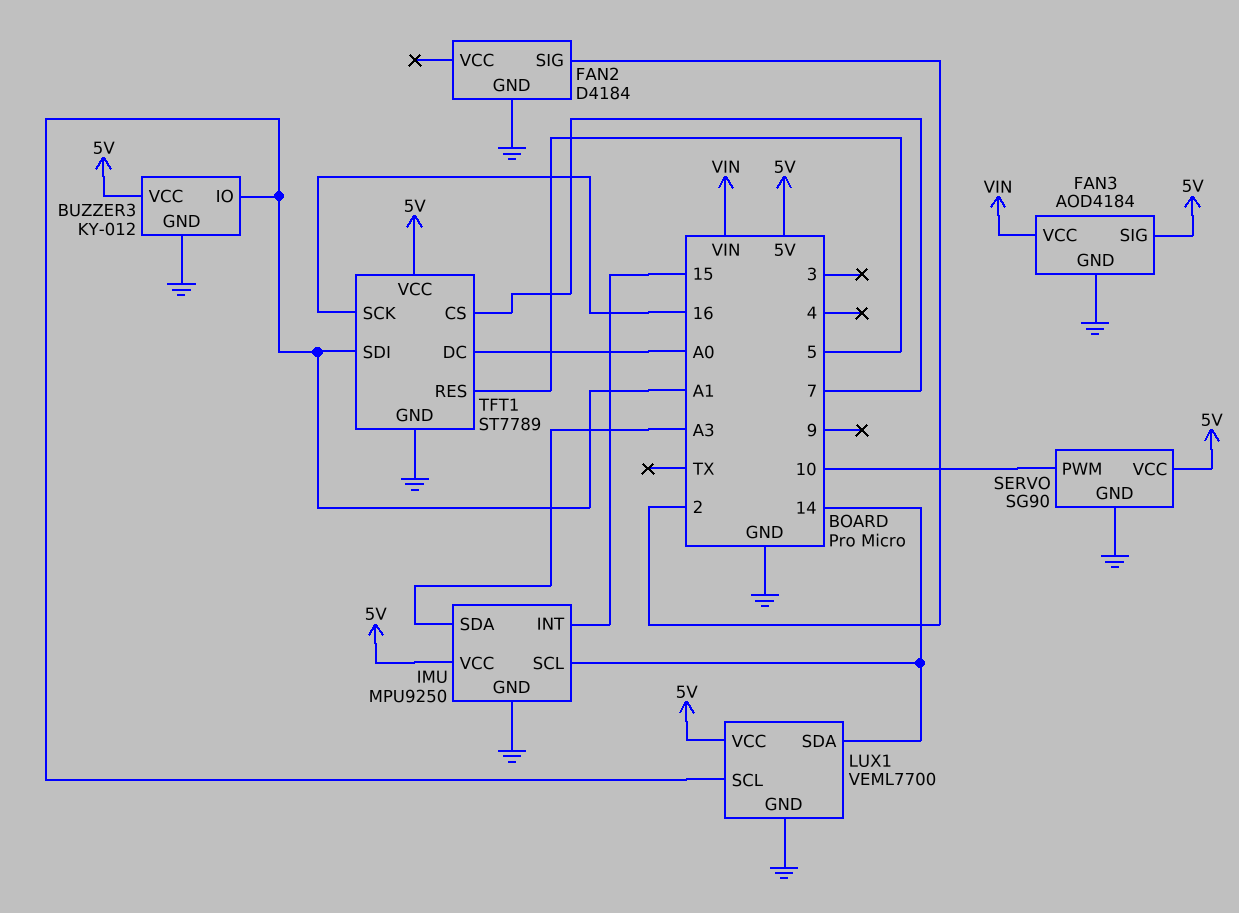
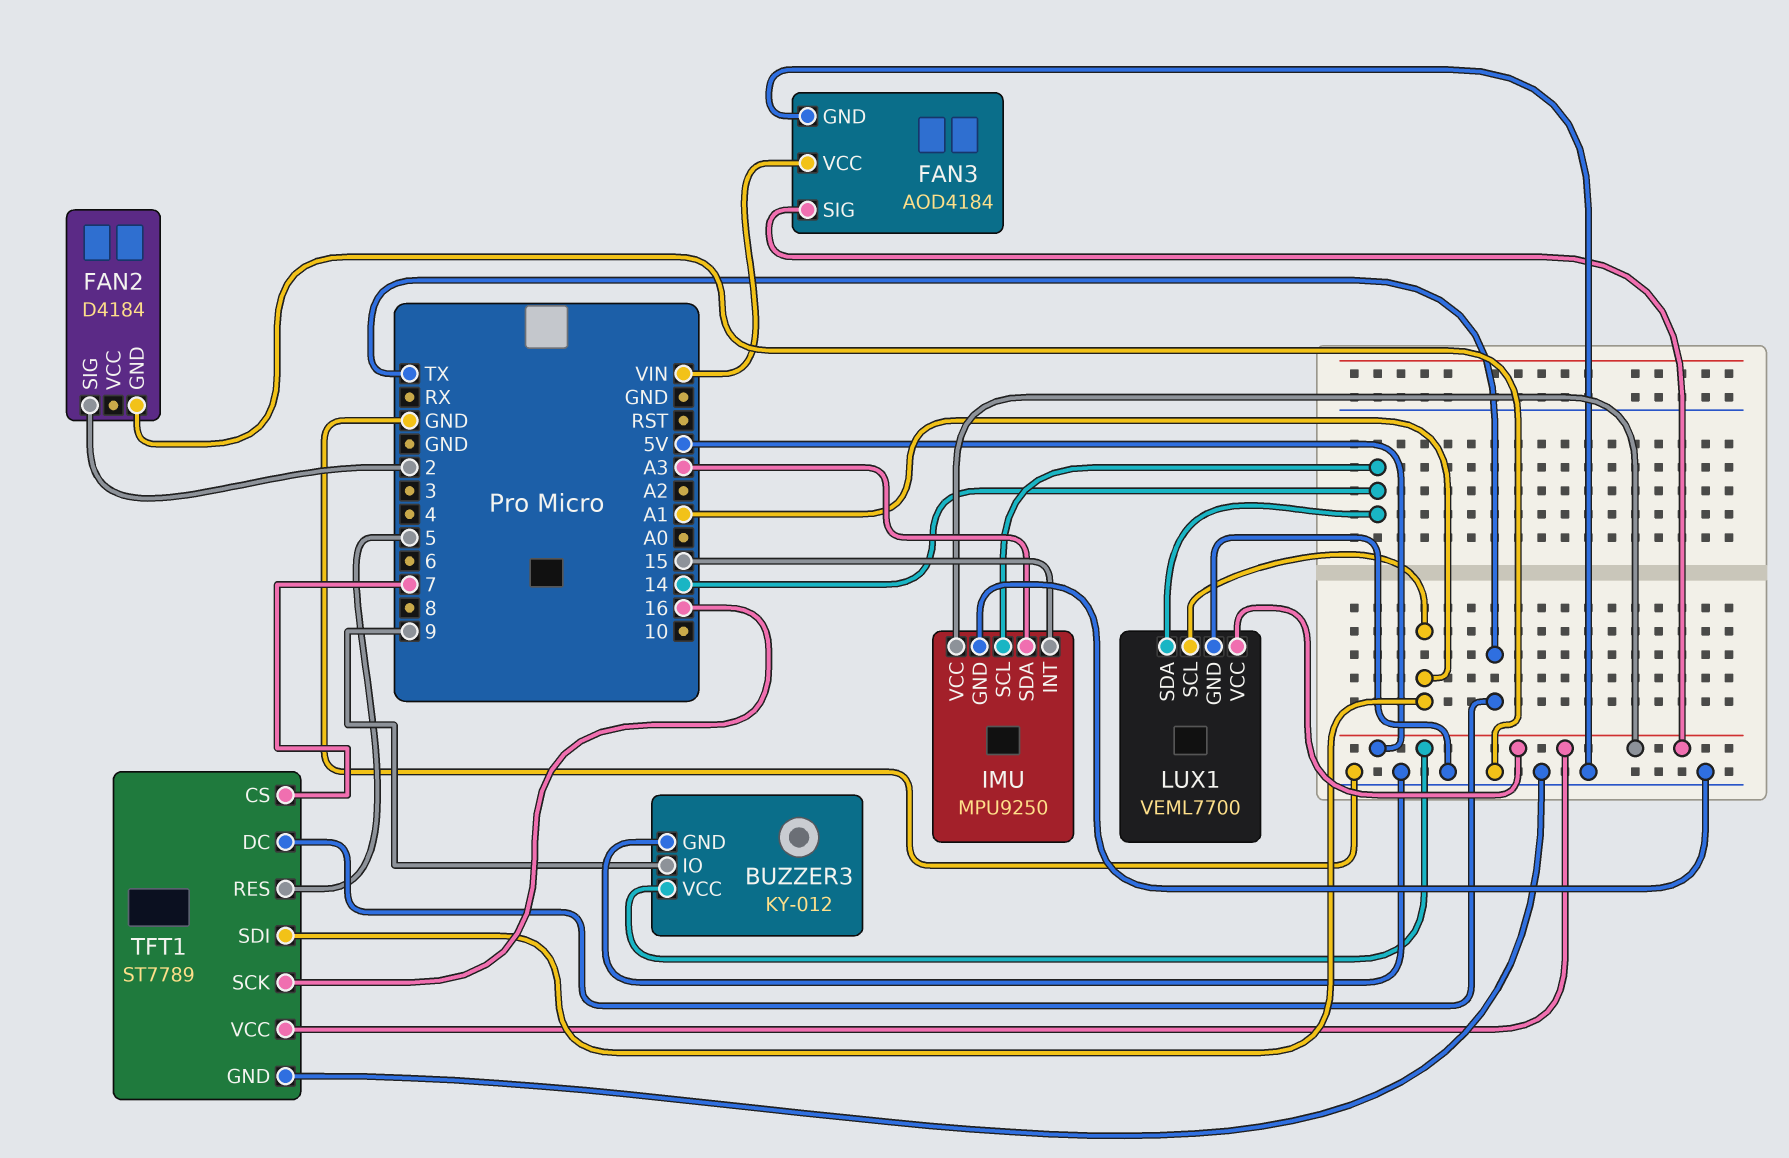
BUZZER3 pin IO: A1 -> 9
SERVO: SG90 -> none
SERVO pin GND: GND -> none
SERVO pin PWM: 10 -> none
SERVO pin VCC: 5V -> none
TFT1 pin DC: A0 -> TX

